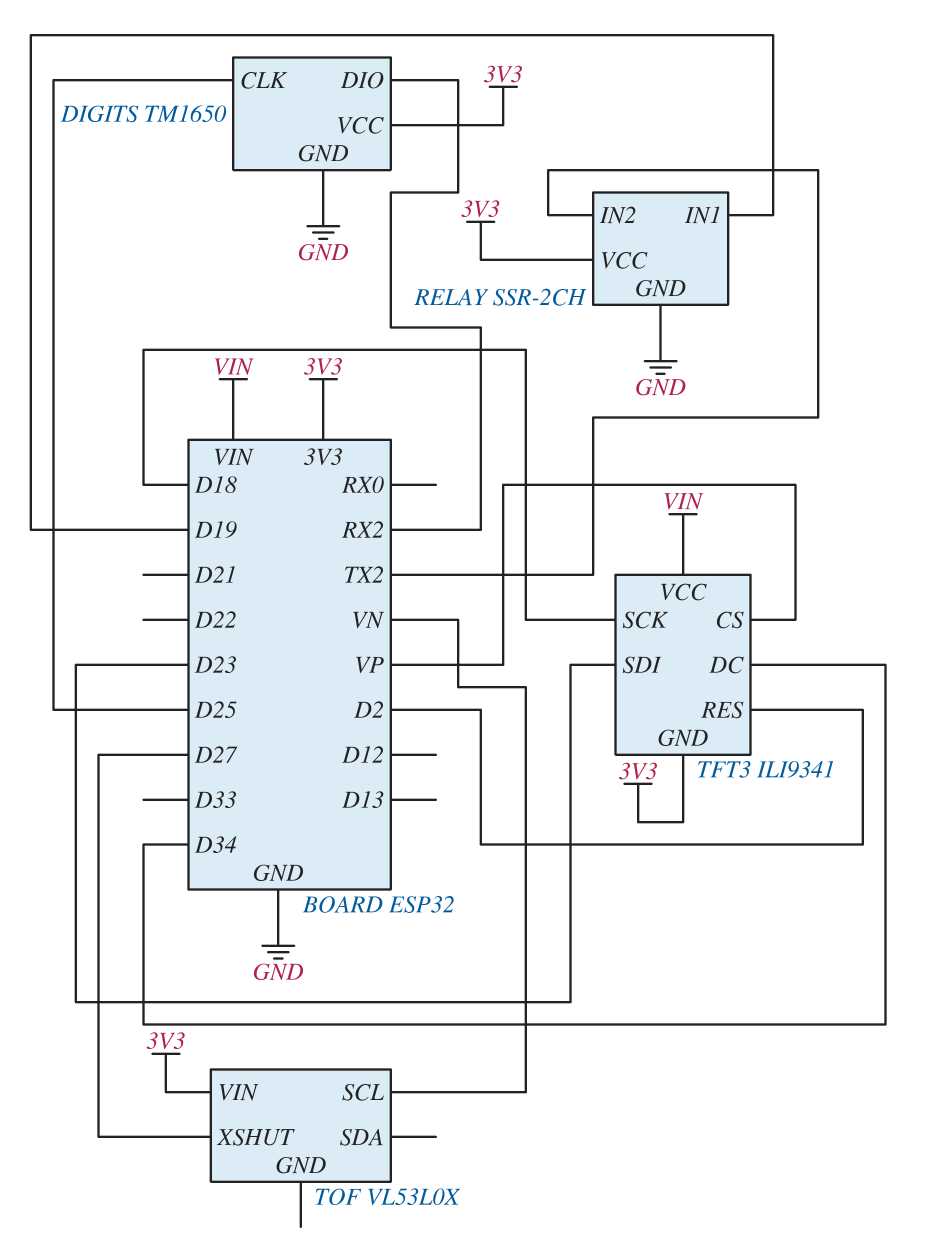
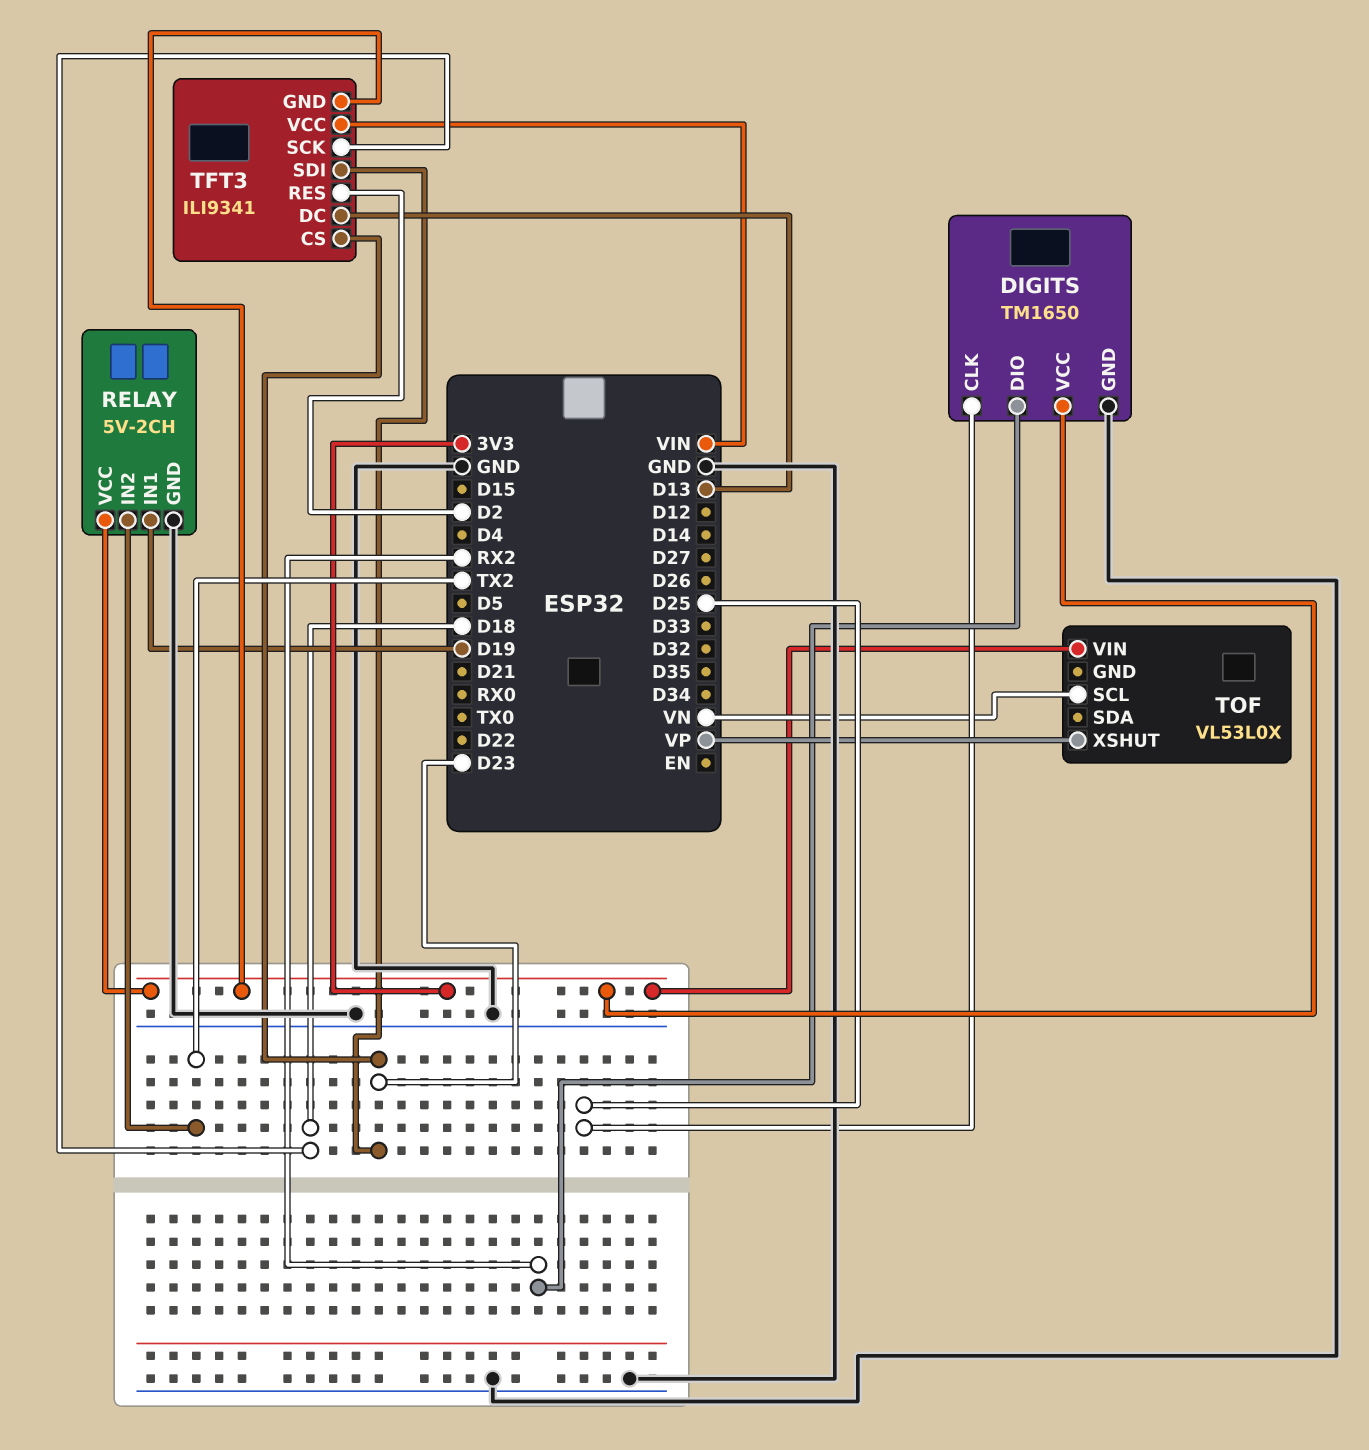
RELAY: SSR-2CH -> 5V-2CH
TFT3 pin CS: VP -> D23
TFT3 pin DC: D34 -> D13
TOF pin XSHUT: D27 -> VP

